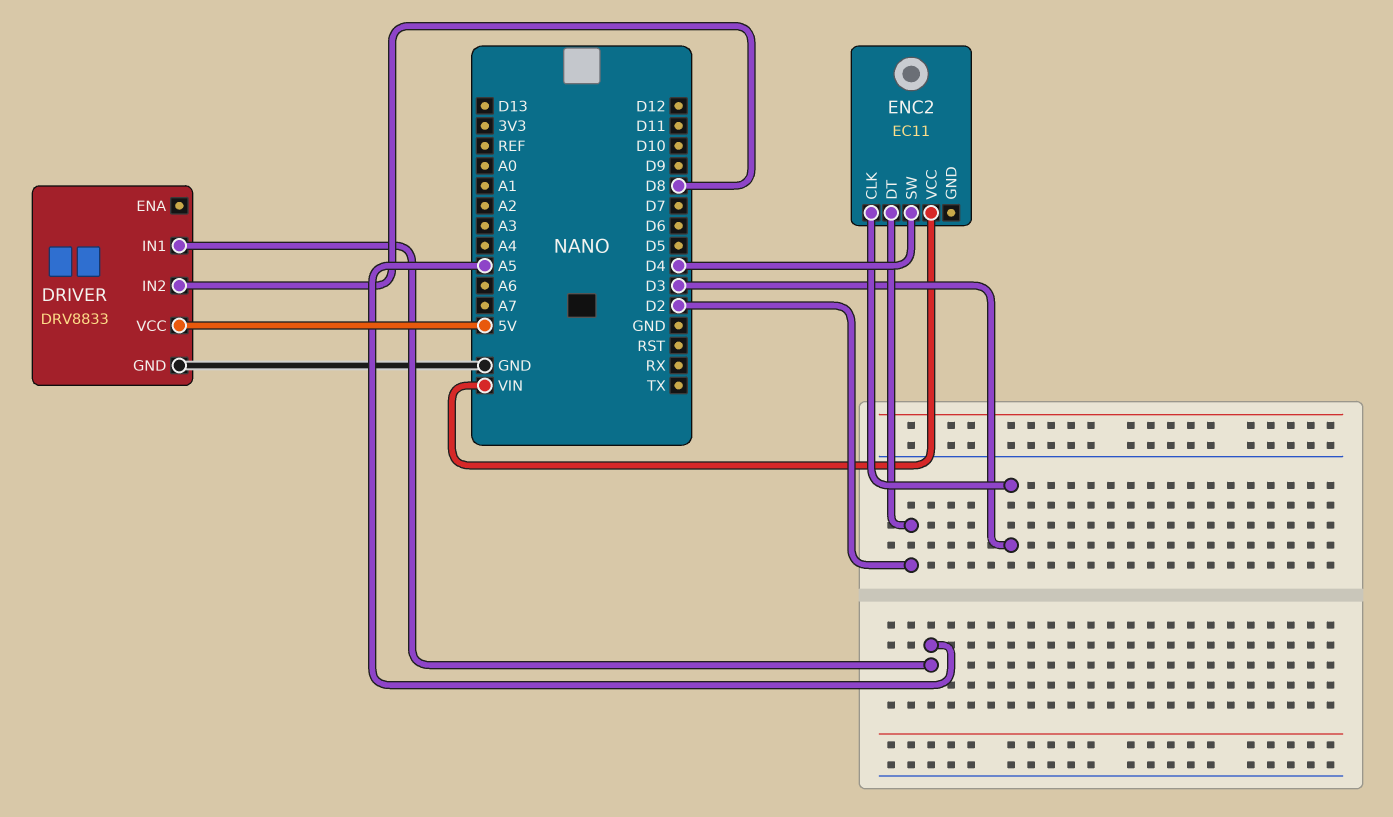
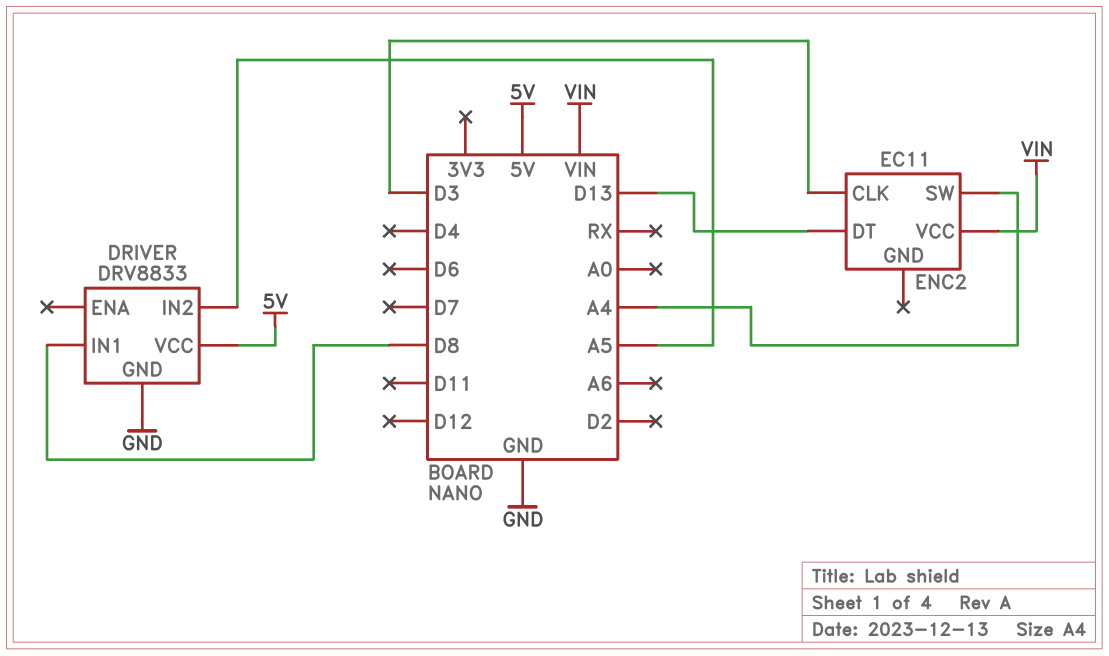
DRIVER pin IN1: A5 -> D8
DRIVER pin IN2: D8 -> A5
ENC2 pin DT: D2 -> D13
ENC2 pin SW: D4 -> A4

